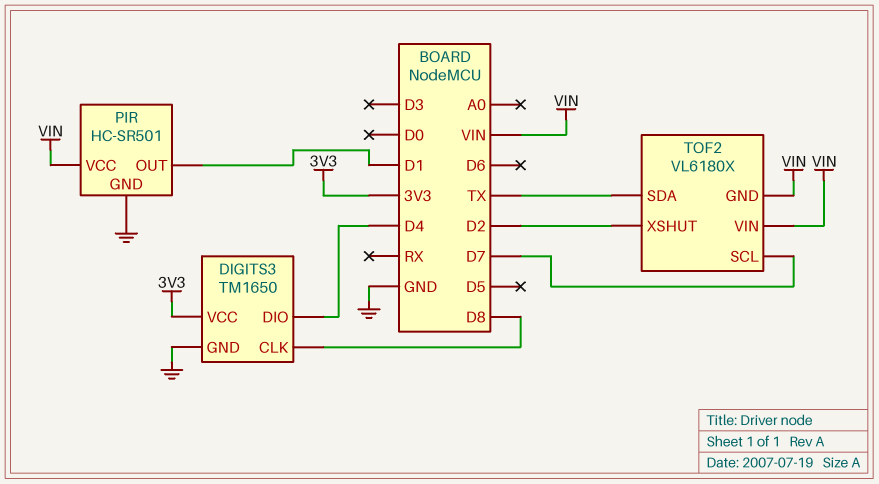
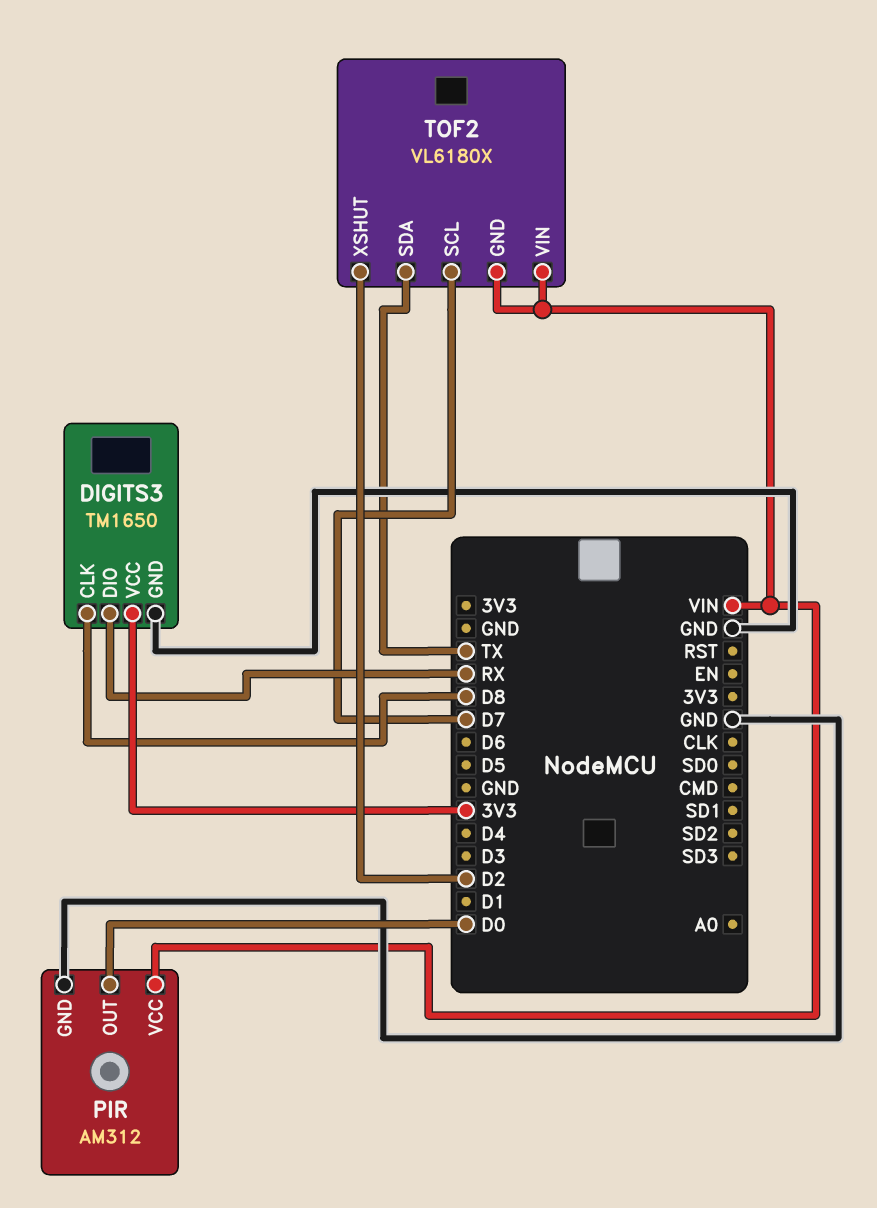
DIGITS3 pin DIO: D4 -> RX
PIR: HC-SR501 -> AM312
PIR pin OUT: D1 -> D0

